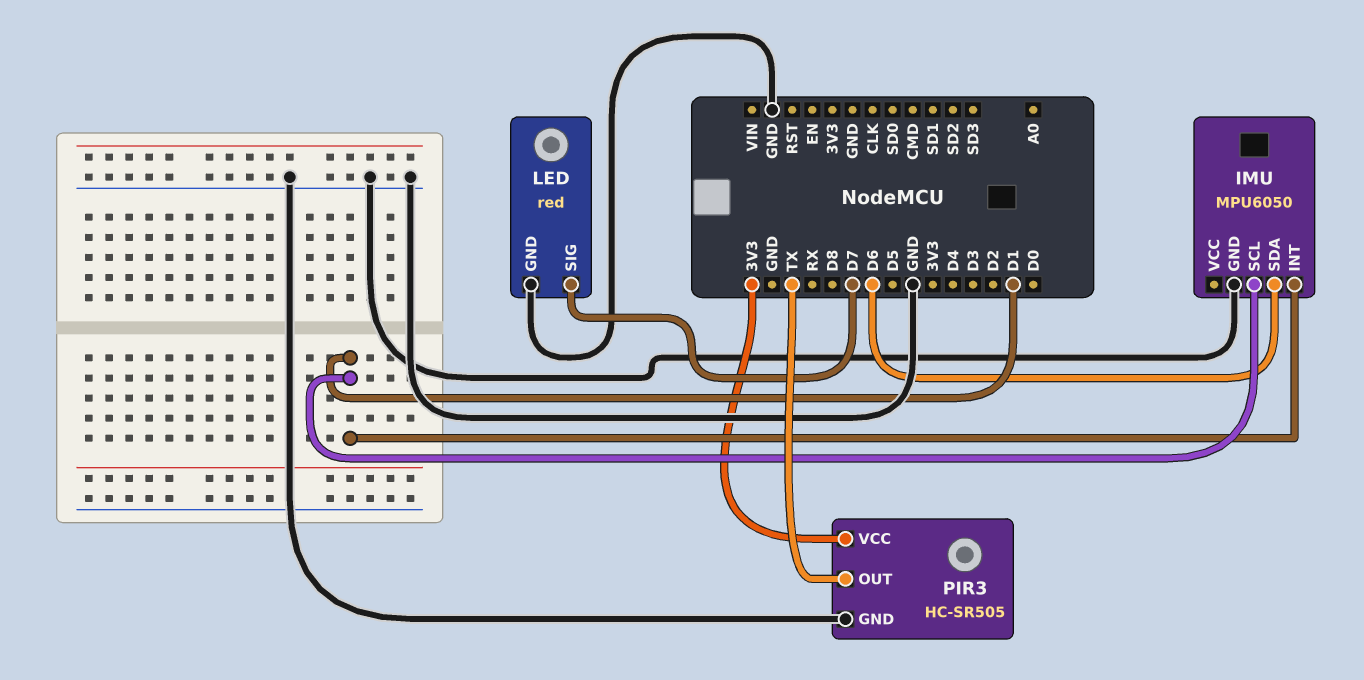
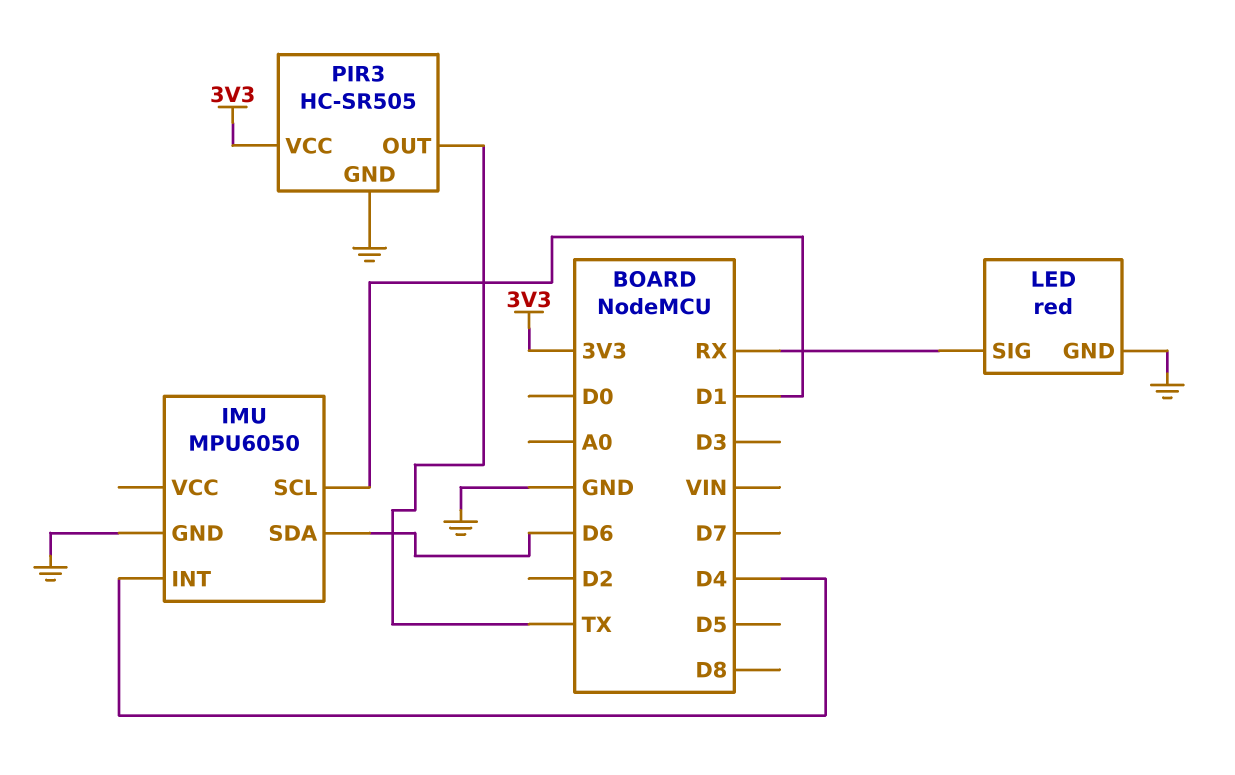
IMU pin INT: D1 -> D4
LED pin SIG: D7 -> RX

